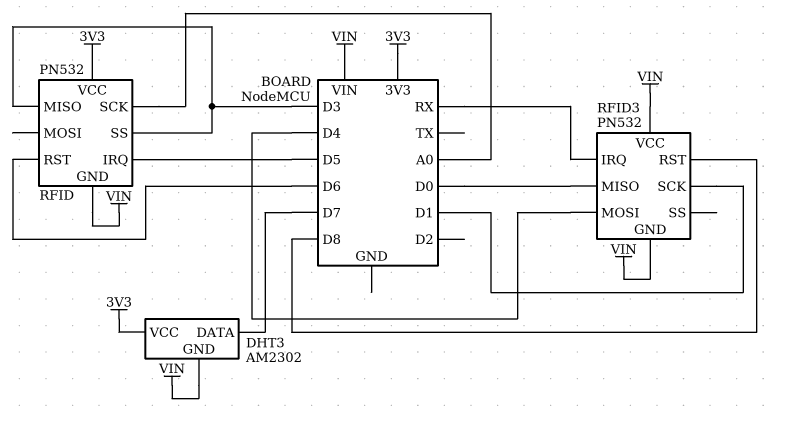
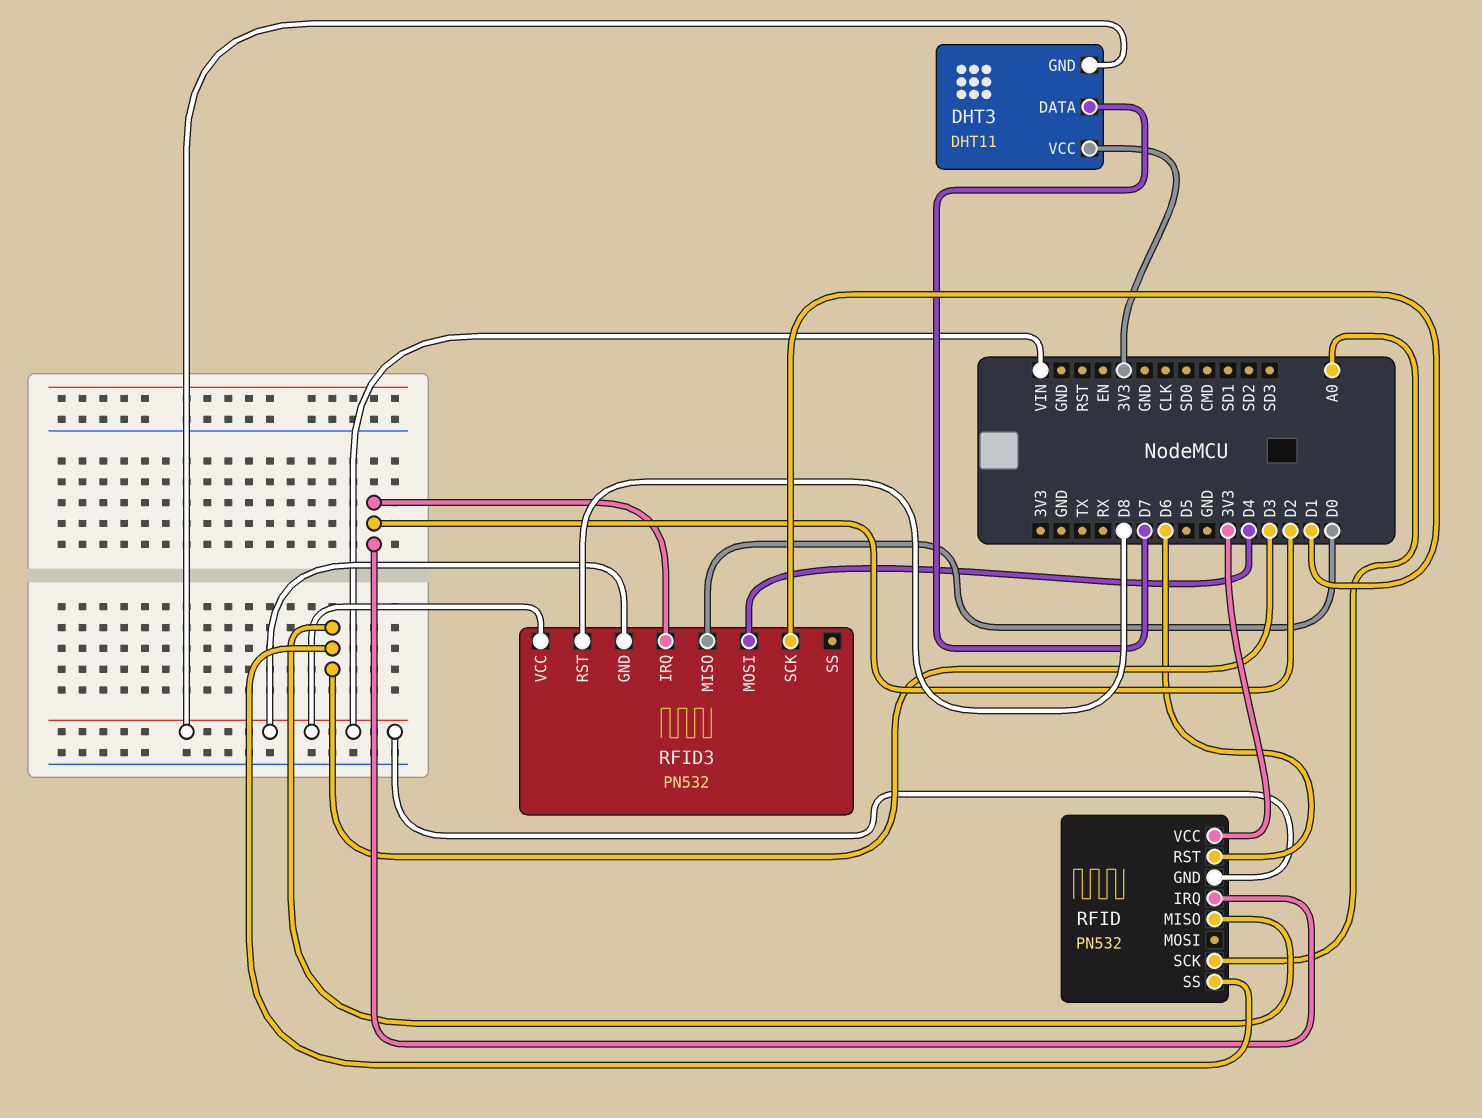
DHT3: AM2302 -> DHT11
RFID pin IRQ: D5 -> D2
RFID3 pin IRQ: RX -> D2

